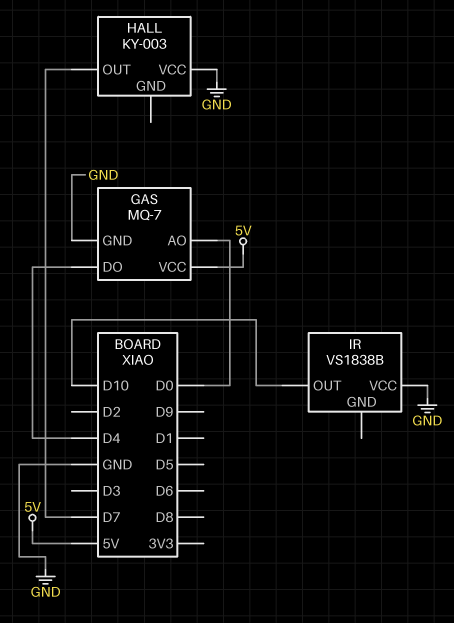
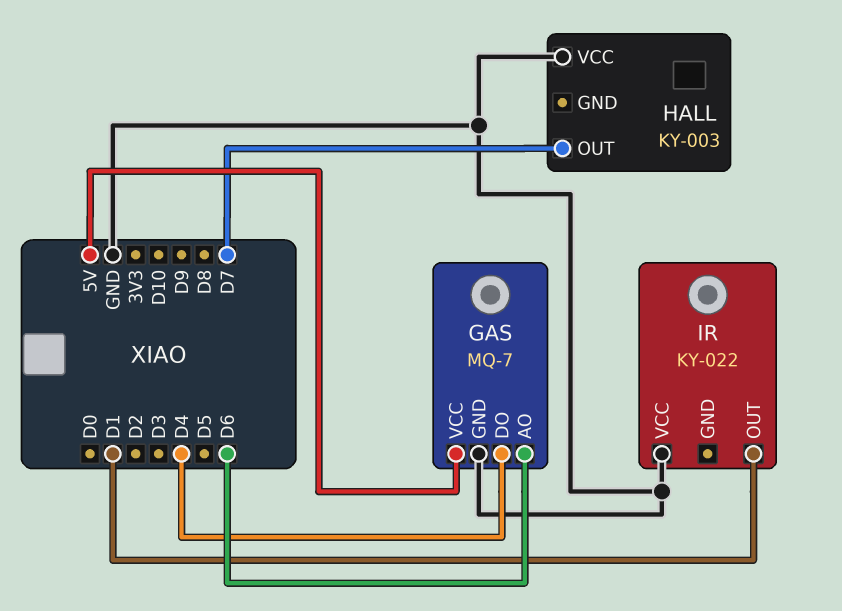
GAS pin AO: D0 -> D6
IR: VS1838B -> KY-022
IR pin OUT: D10 -> D1

